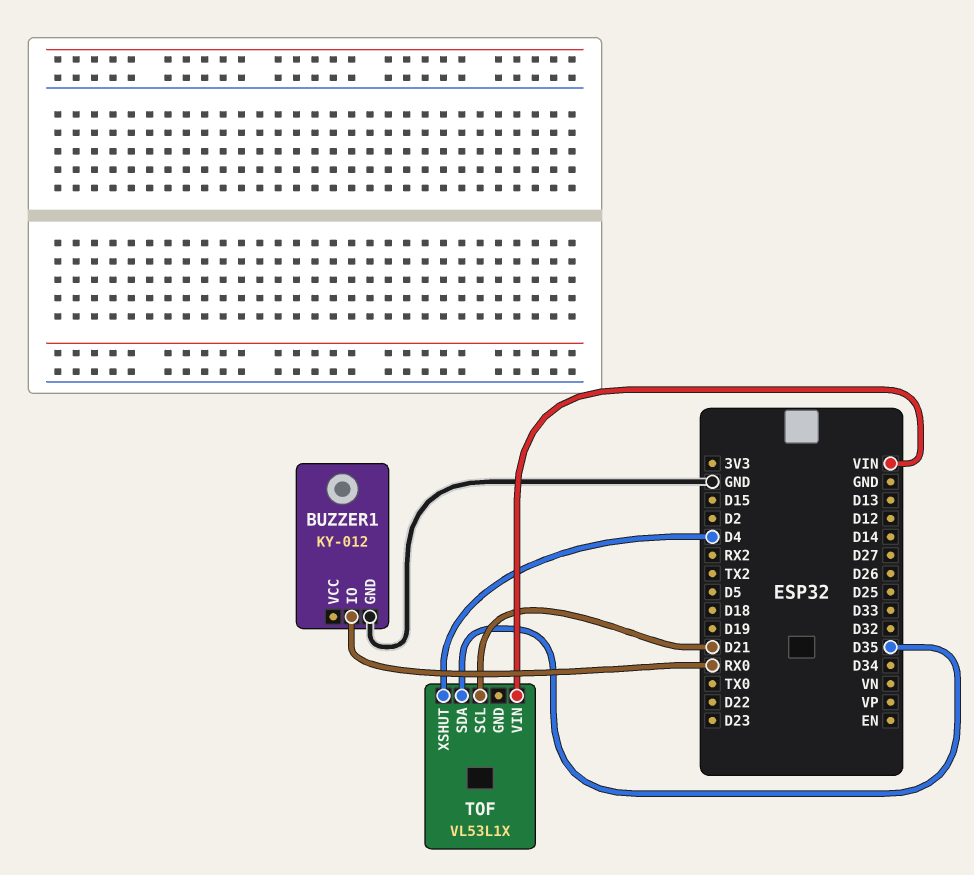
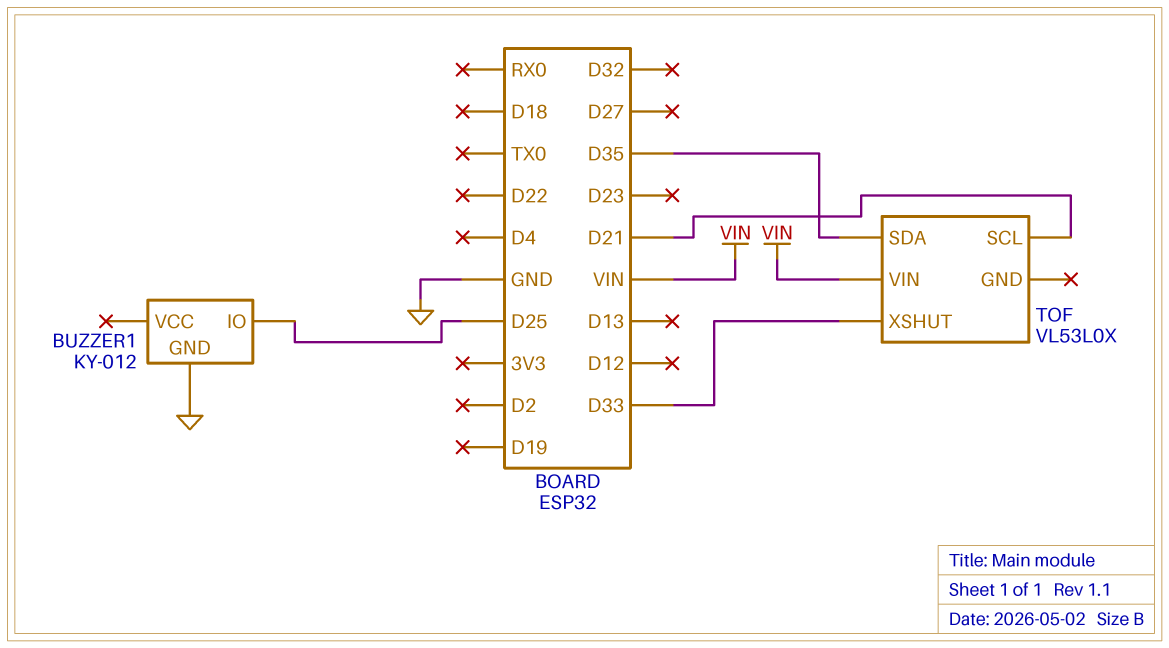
BUZZER1 pin IO: RX0 -> D25
TOF: VL53L1X -> VL53L0X
TOF pin XSHUT: D4 -> D33

